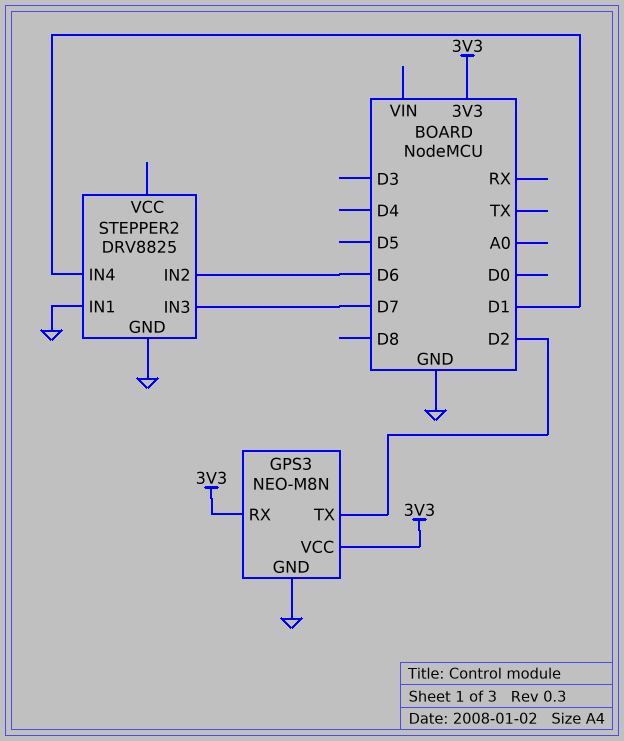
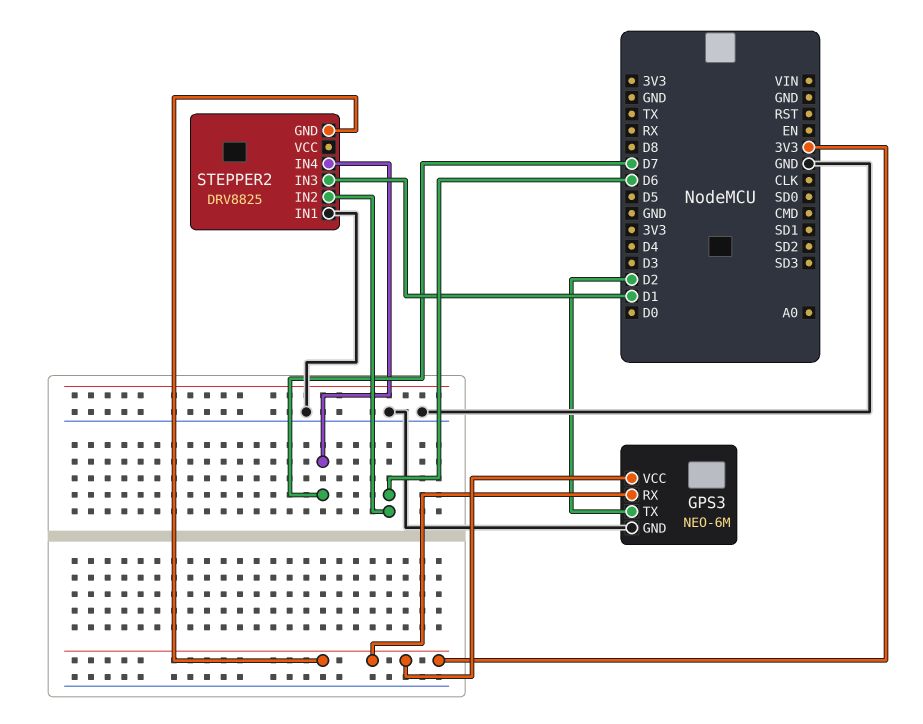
GPS3: NEO-M8N -> NEO-6M
STEPPER2 pin GND: GND -> 3V3
STEPPER2 pin IN3: D7 -> D1
STEPPER2 pin IN4: D1 -> D7

